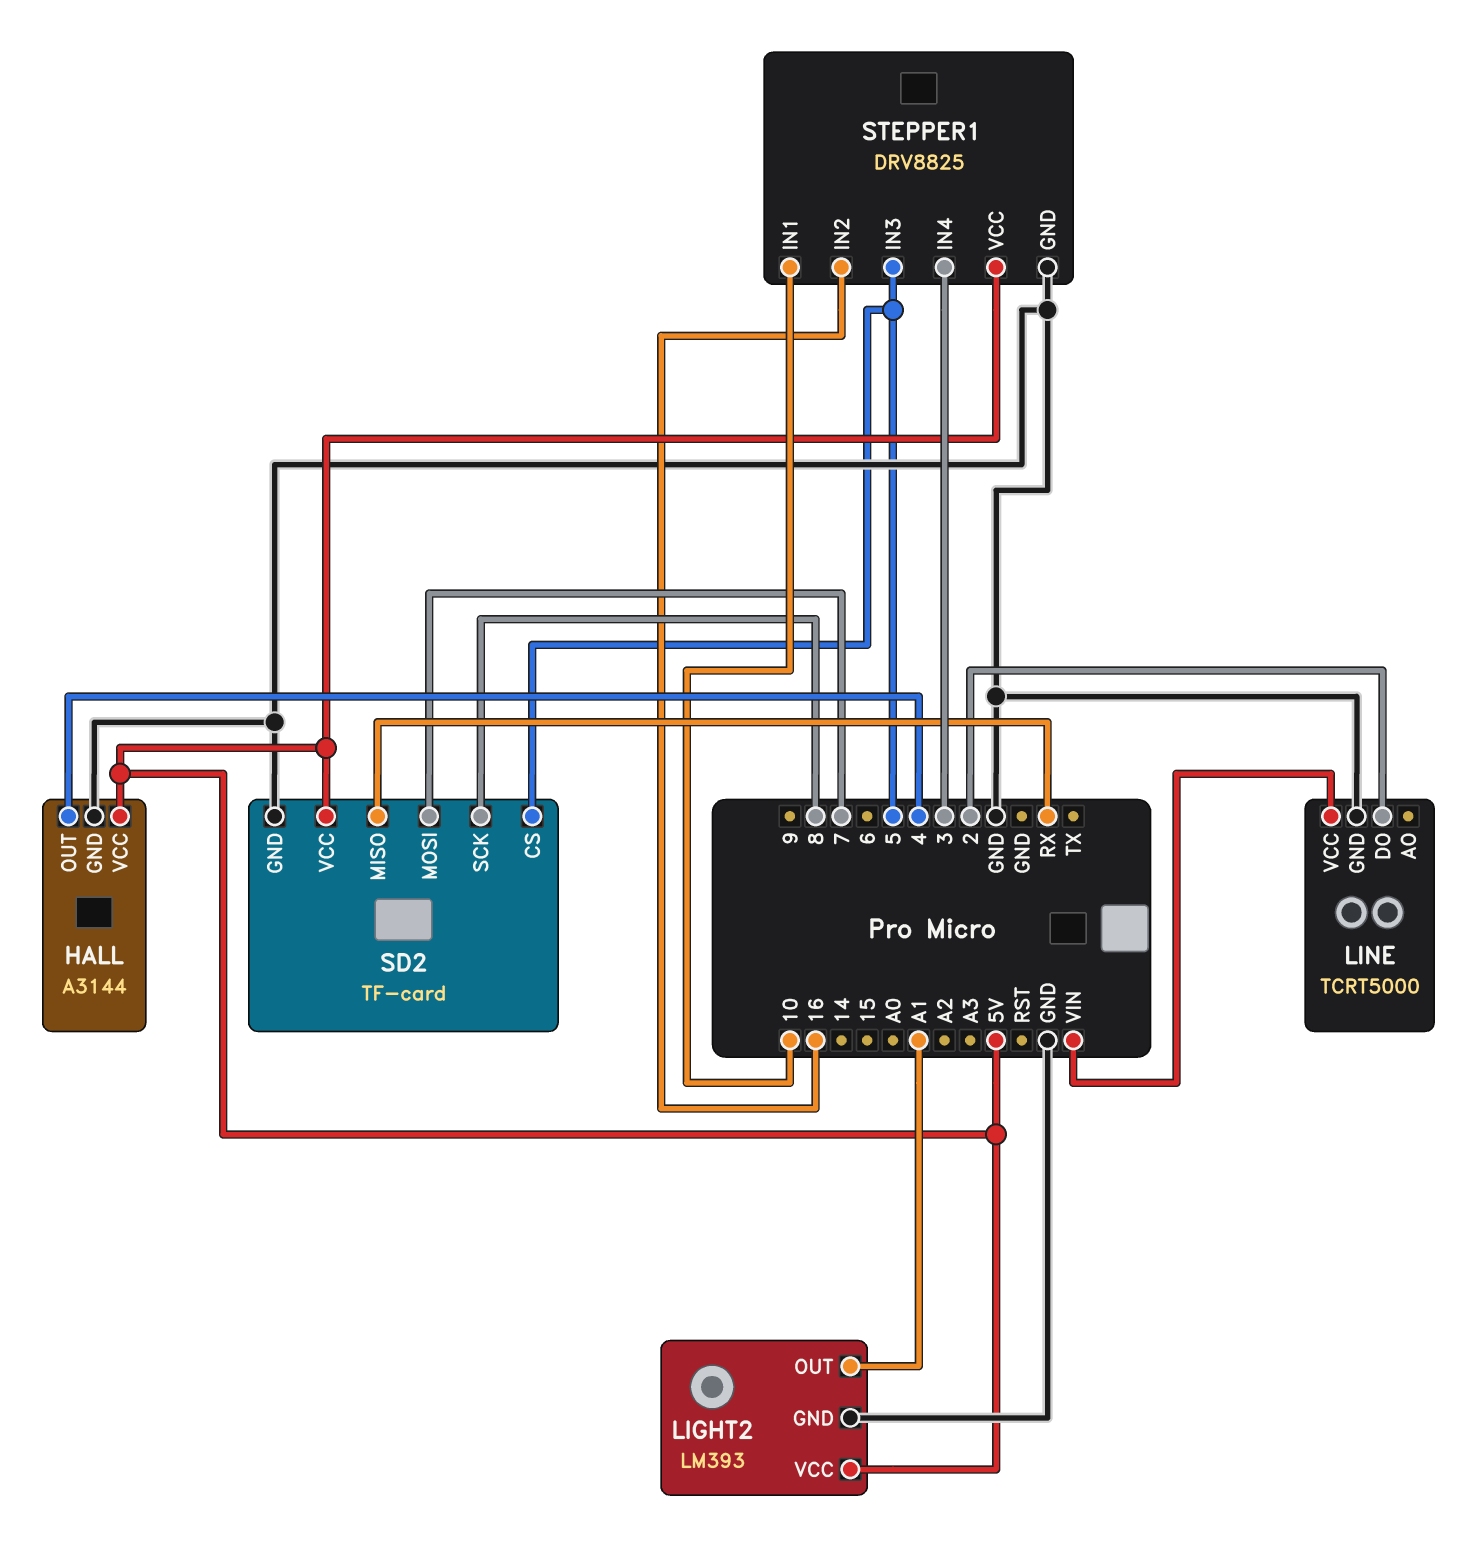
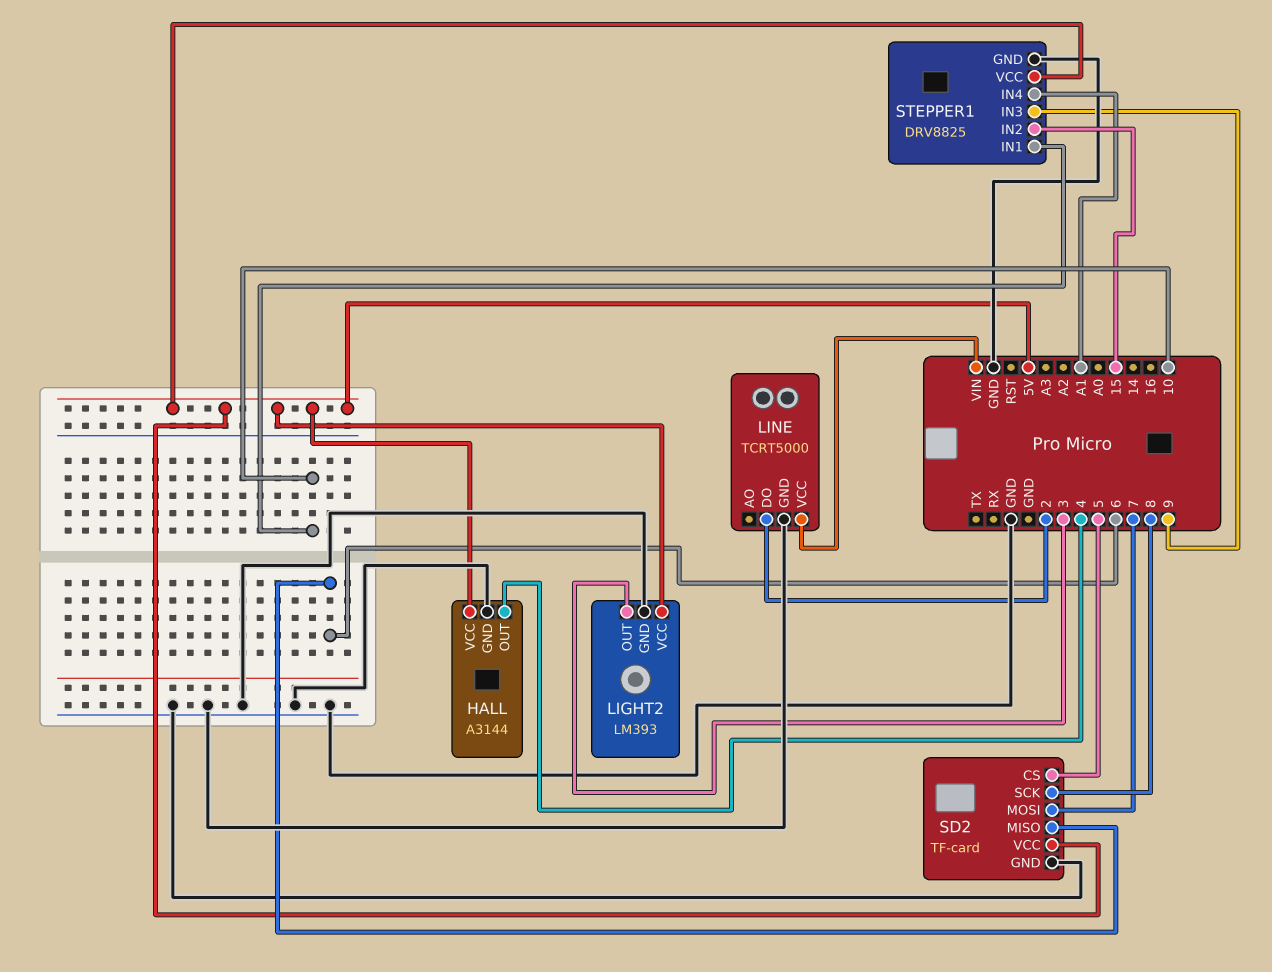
LIGHT2 pin OUT: A1 -> 3
SD2 pin MISO: RX -> 6
STEPPER1 pin IN2: 16 -> 15
STEPPER1 pin IN3: 5 -> 9
STEPPER1 pin IN4: 3 -> A1

